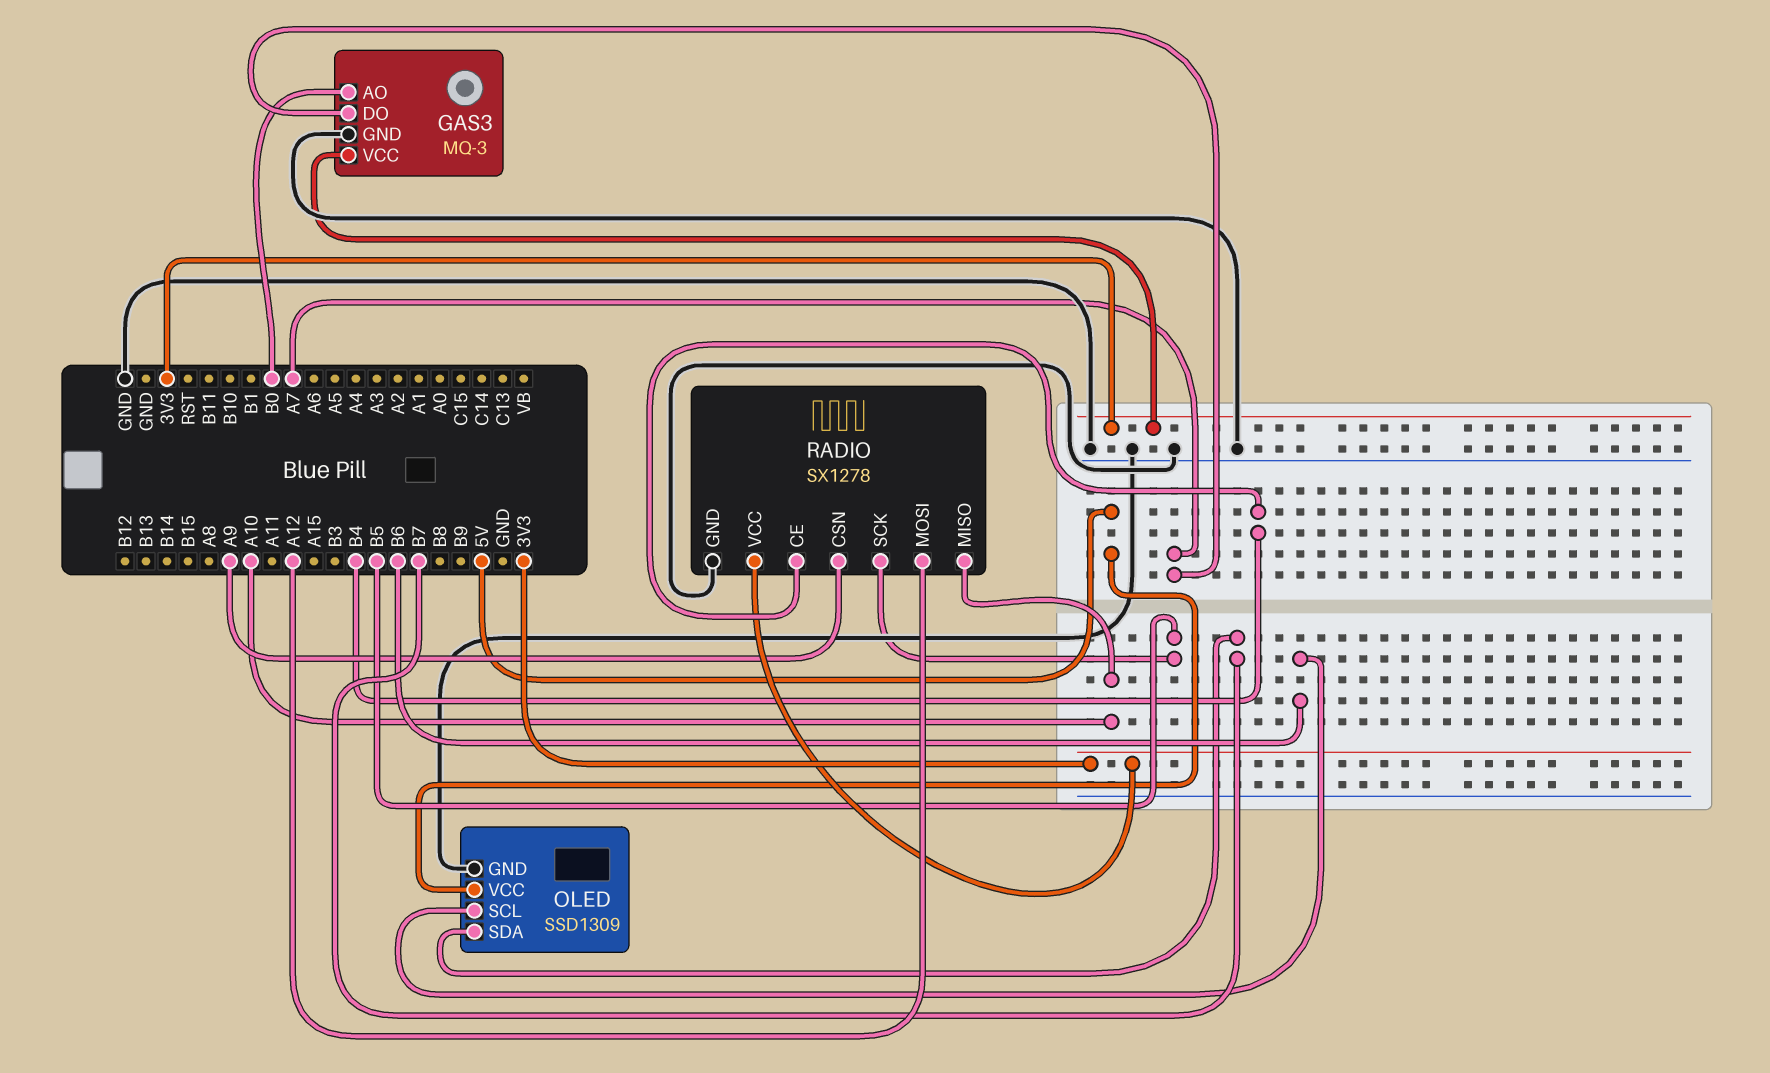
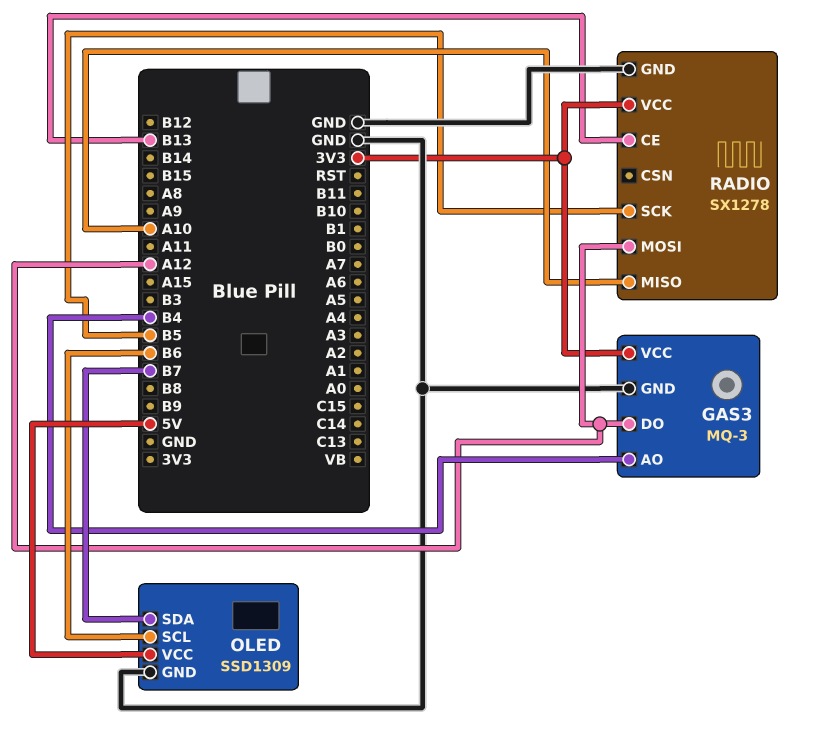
GAS3 pin AO: B0 -> B4
GAS3 pin DO: A7 -> A12
RADIO pin CE: B4 -> B13
RADIO pin CSN: A9 -> none

